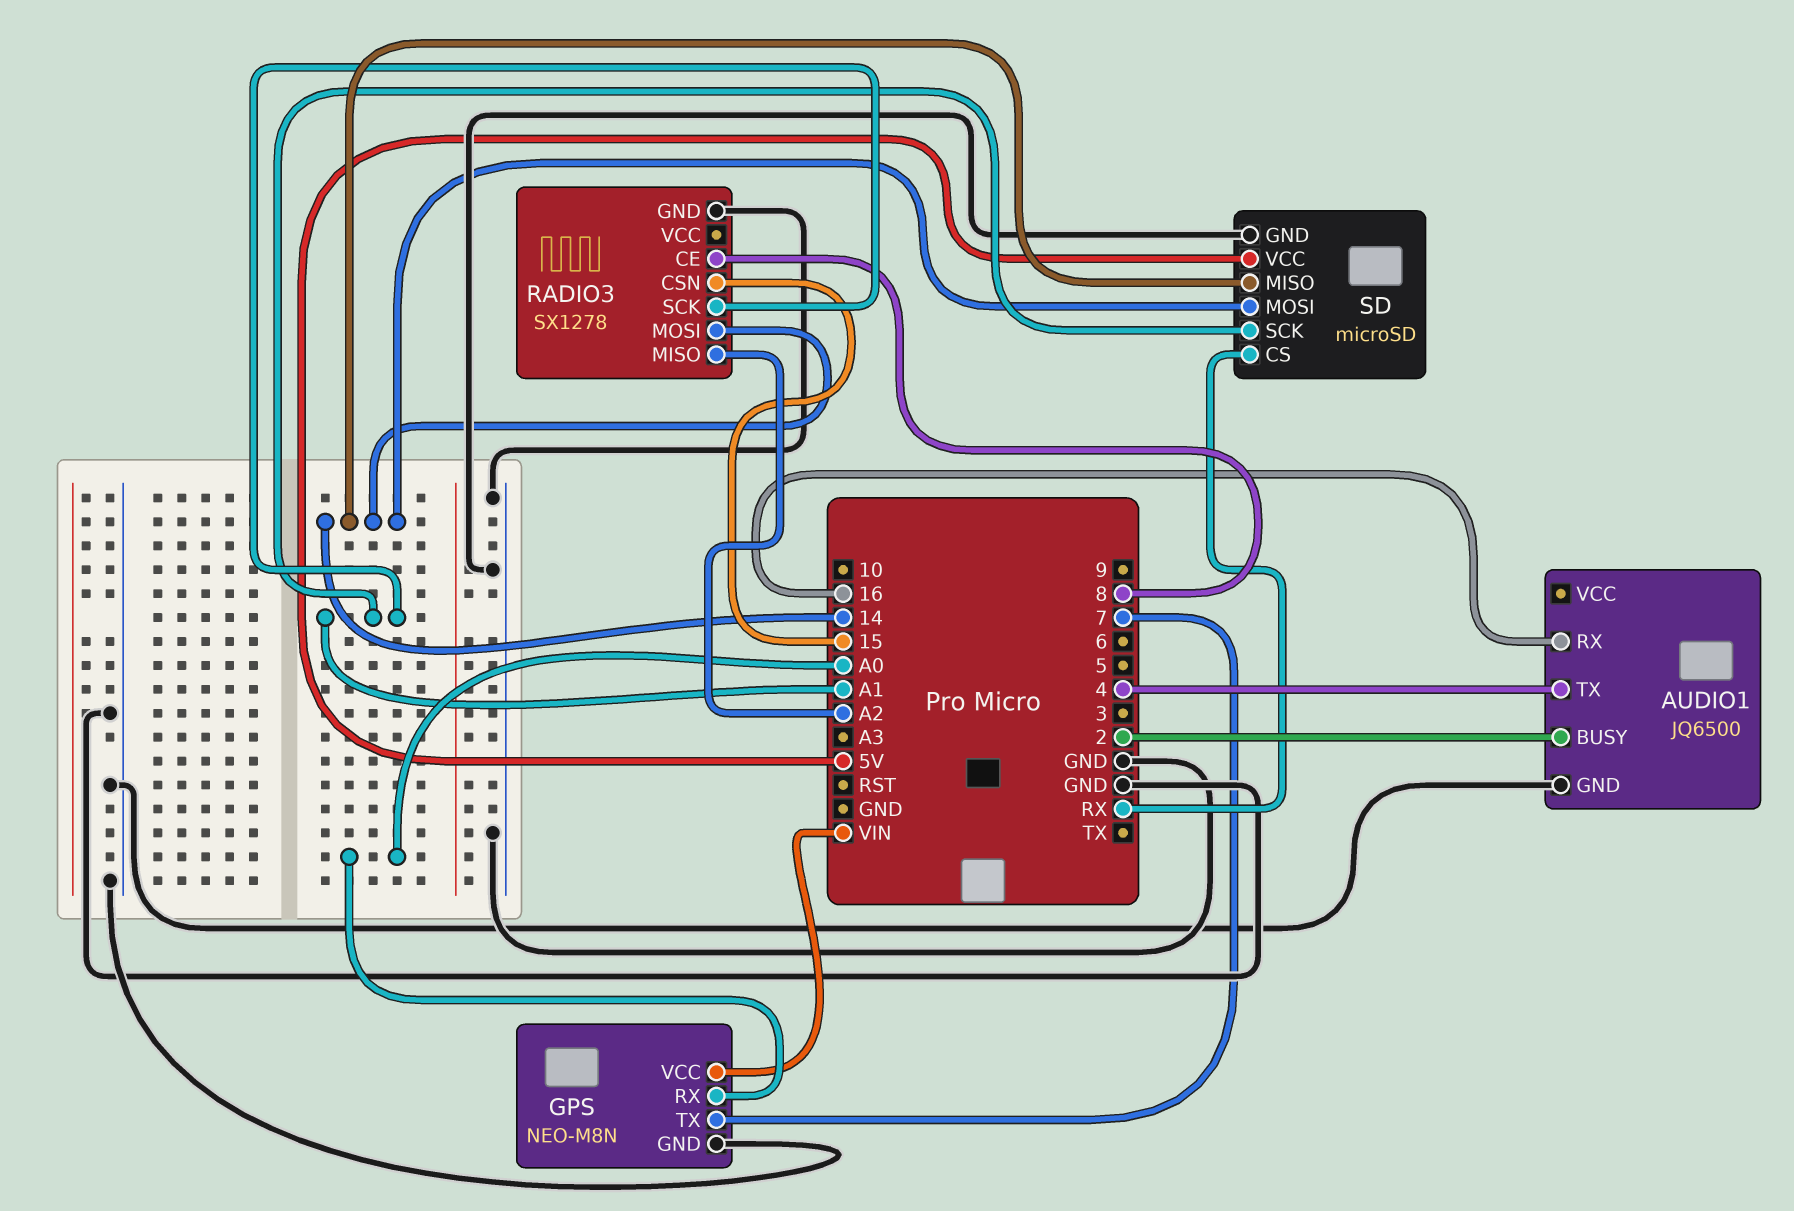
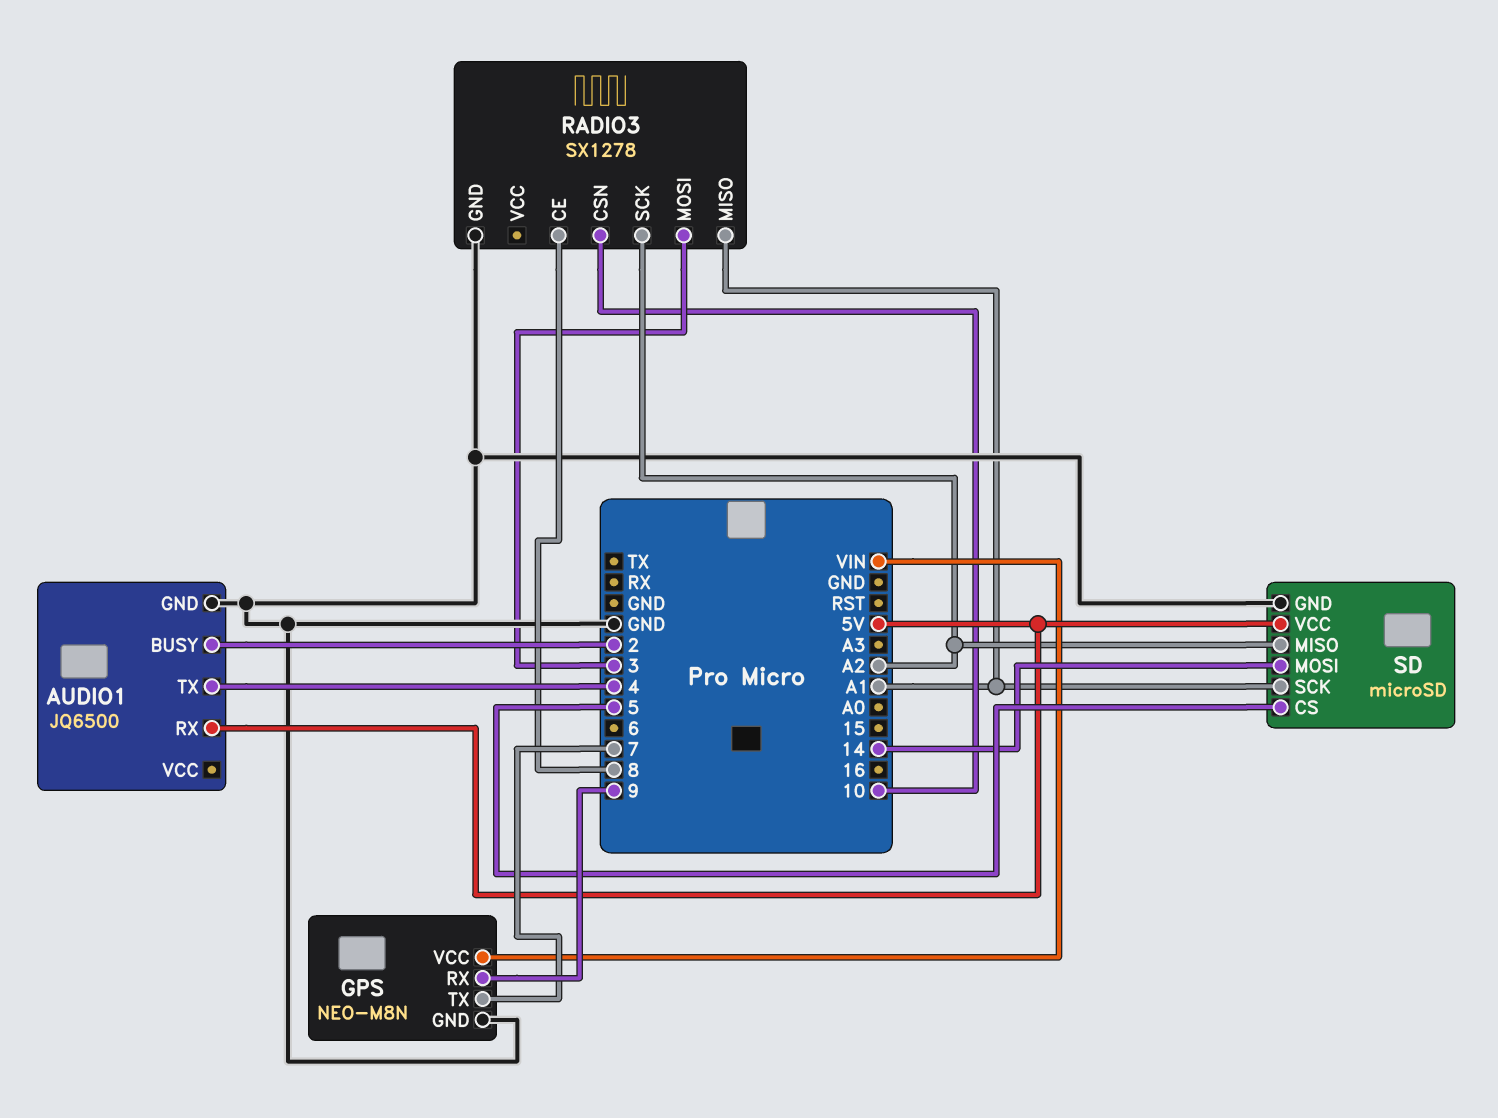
AUDIO1 pin RX: 16 -> 5V
GPS pin RX: A0 -> 9
RADIO3 pin CSN: 15 -> 10
RADIO3 pin MISO: A2 -> A1
RADIO3 pin MOSI: 14 -> 3
RADIO3 pin SCK: A1 -> A2
SD pin CS: RX -> 5
SD pin MISO: 14 -> A2

